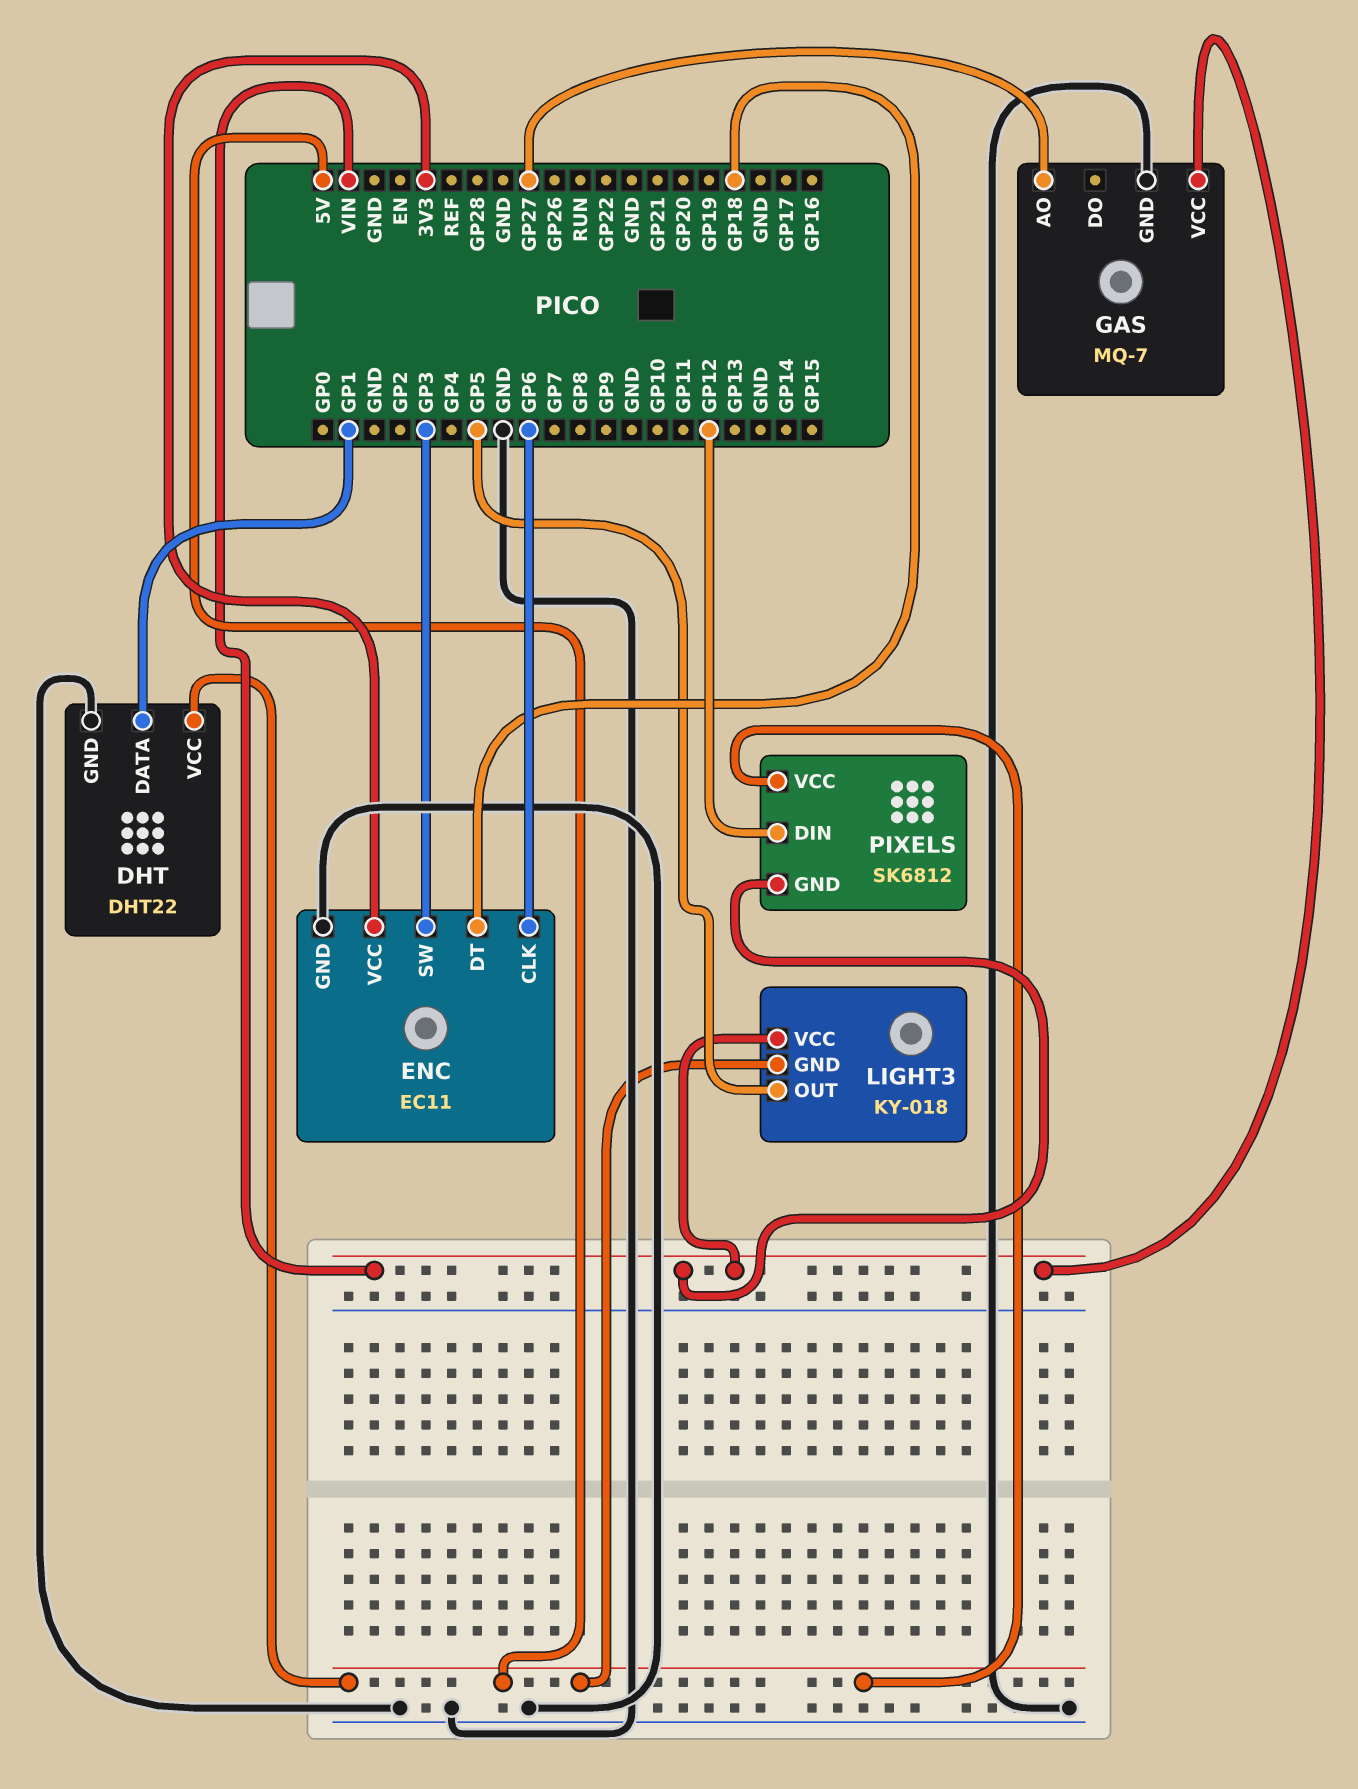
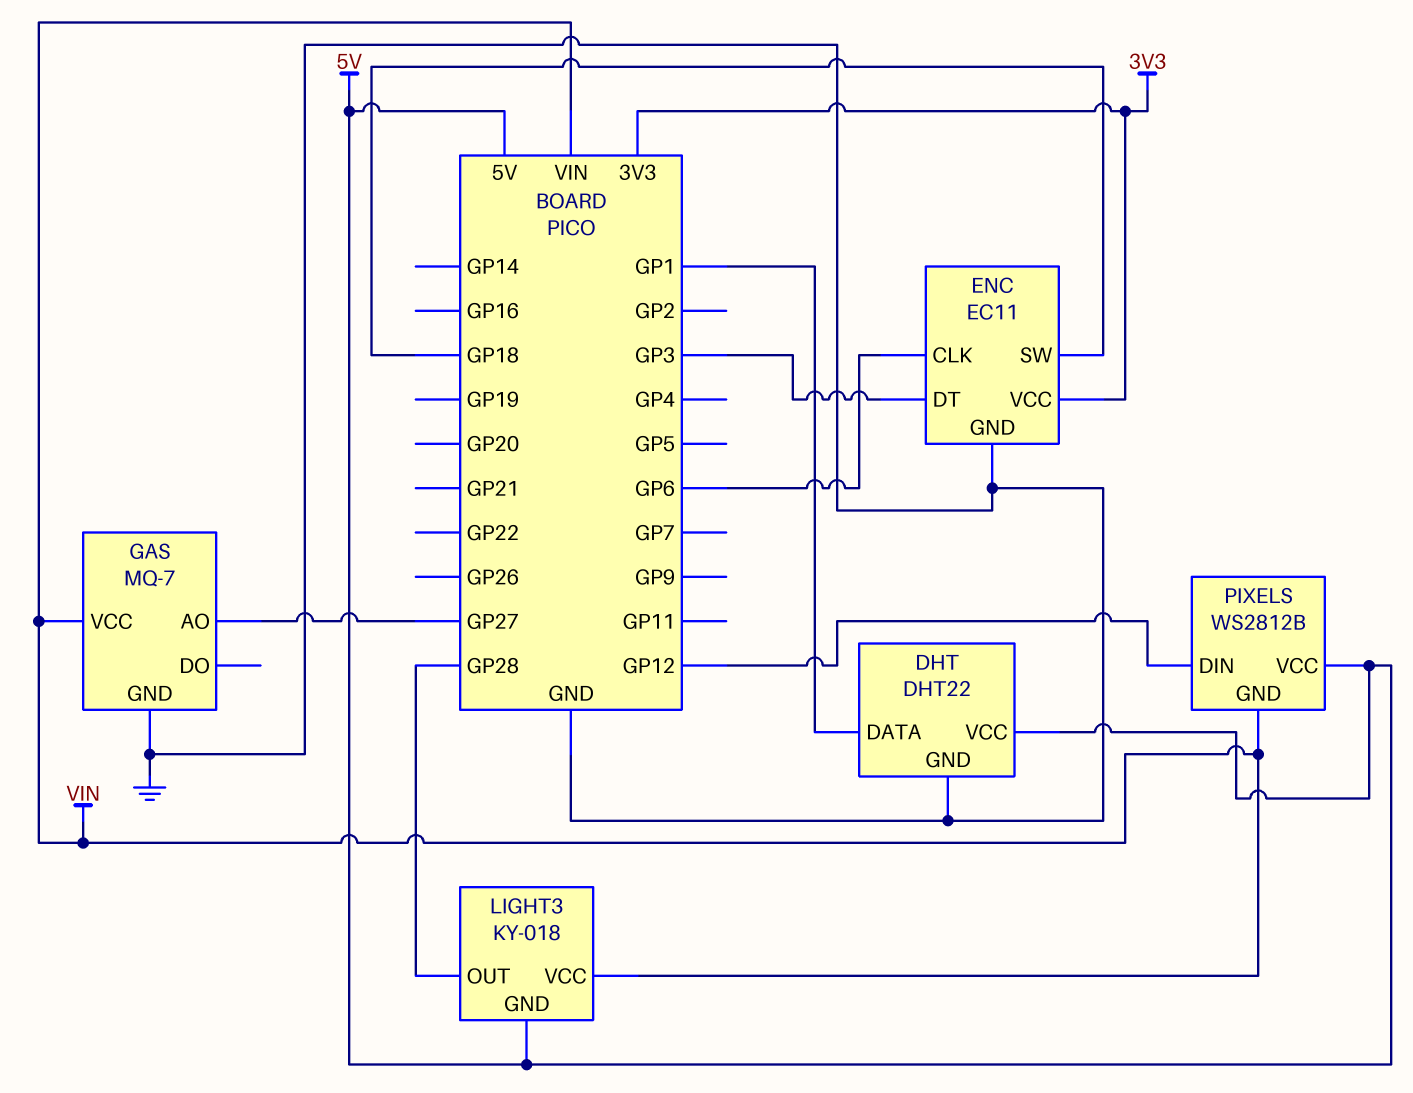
ENC pin DT: GP18 -> GP3
ENC pin SW: GP3 -> GP18
LIGHT3 pin OUT: GP5 -> GP28
PIXELS: SK6812 -> WS2812B

